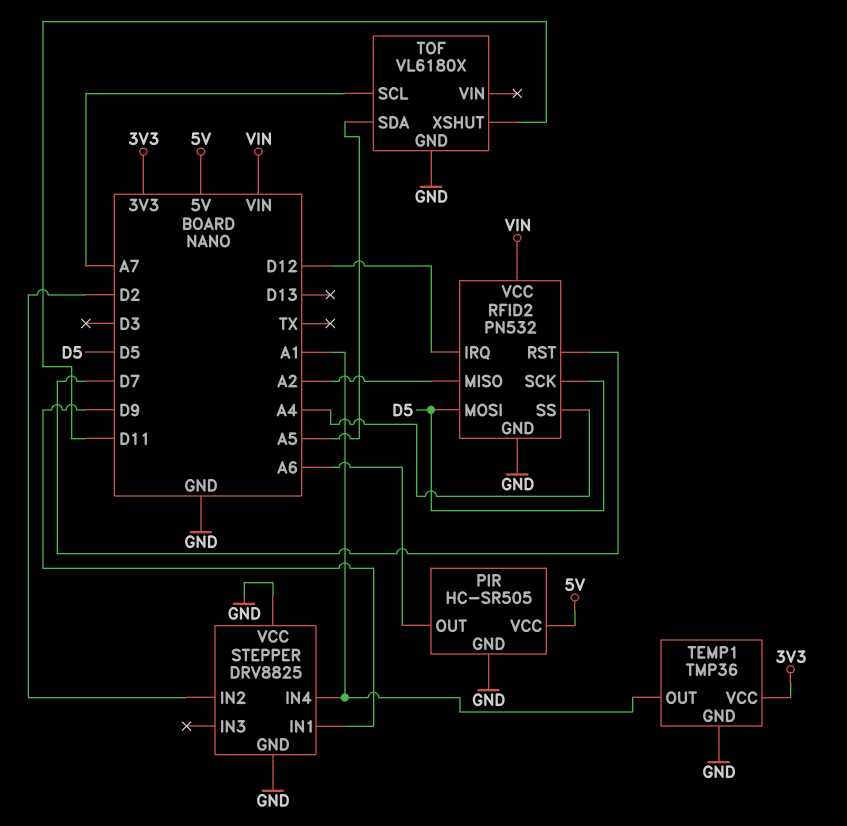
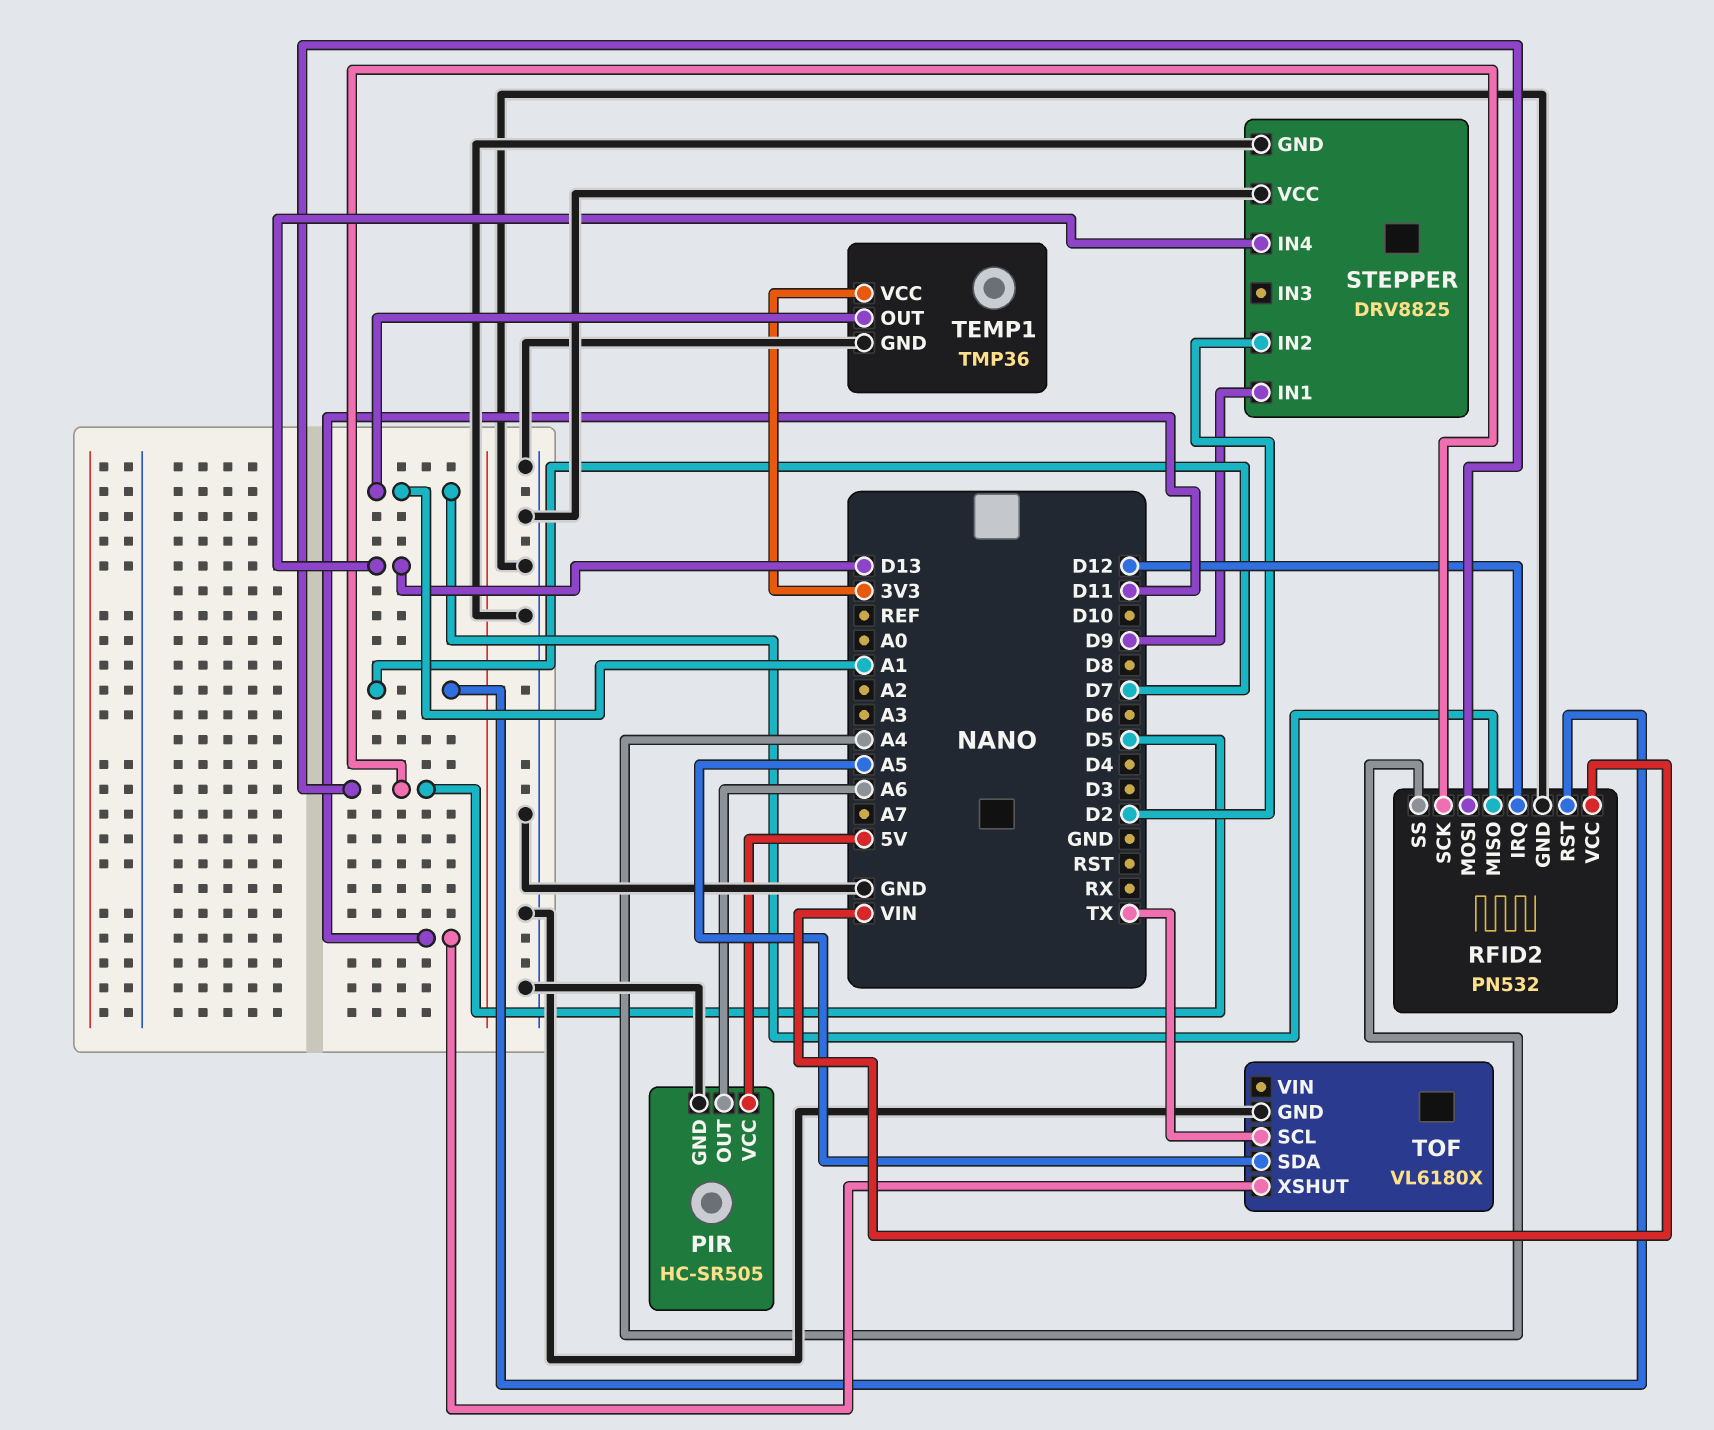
RFID2 pin MISO: A2 -> A1
STEPPER pin IN4: A1 -> D13
TOF pin SCL: A7 -> TX

